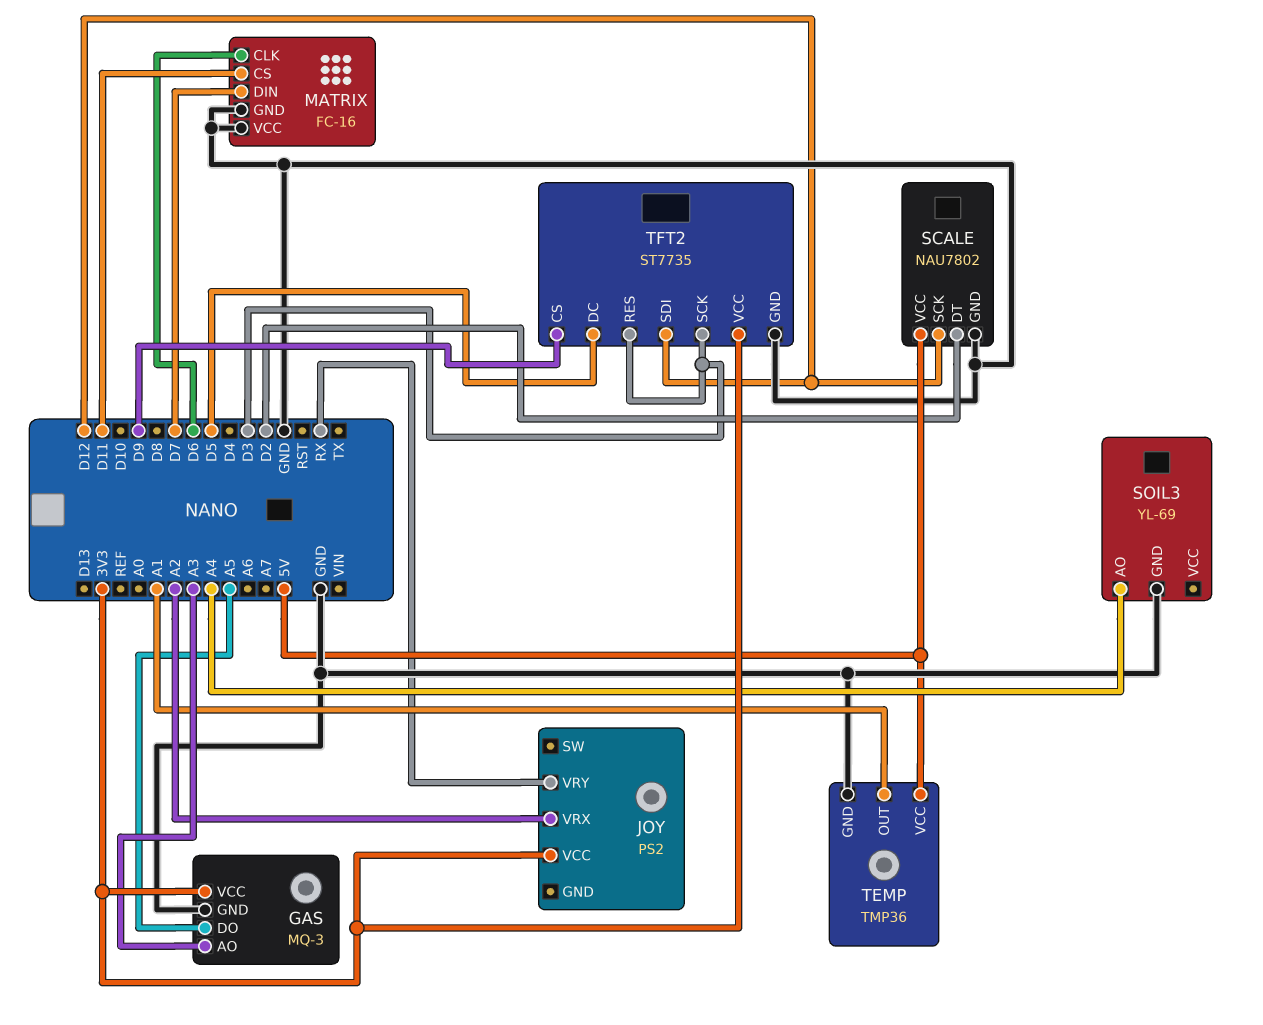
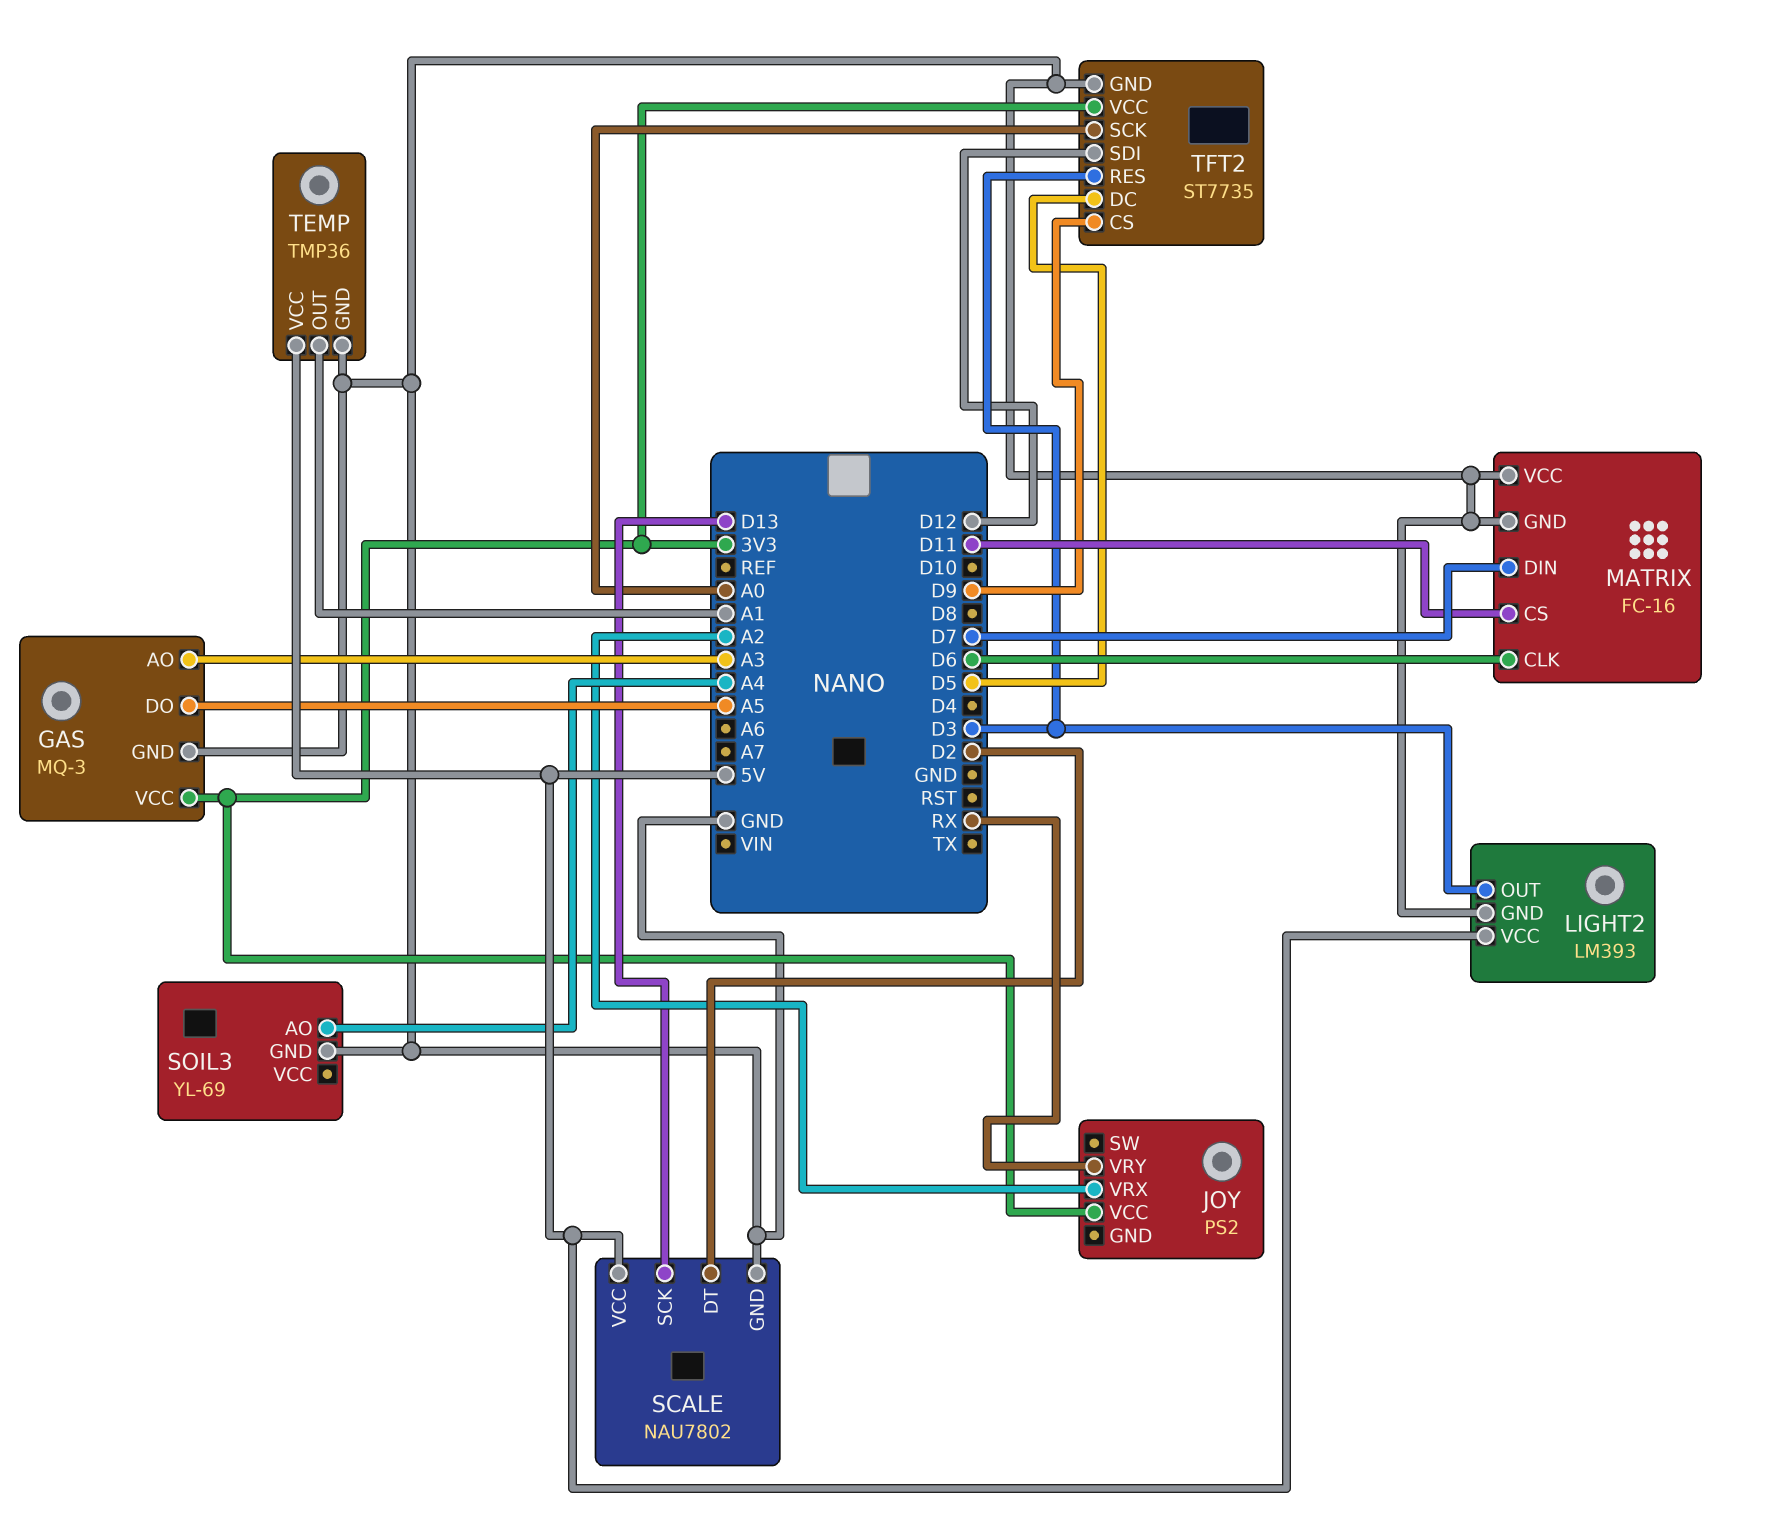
LIGHT2: none -> LM393
LIGHT2 pin GND: none -> GND
LIGHT2 pin OUT: none -> D3
LIGHT2 pin VCC: none -> 5V
SCALE pin SCK: D12 -> D13
TFT2 pin SCK: D3 -> A0

